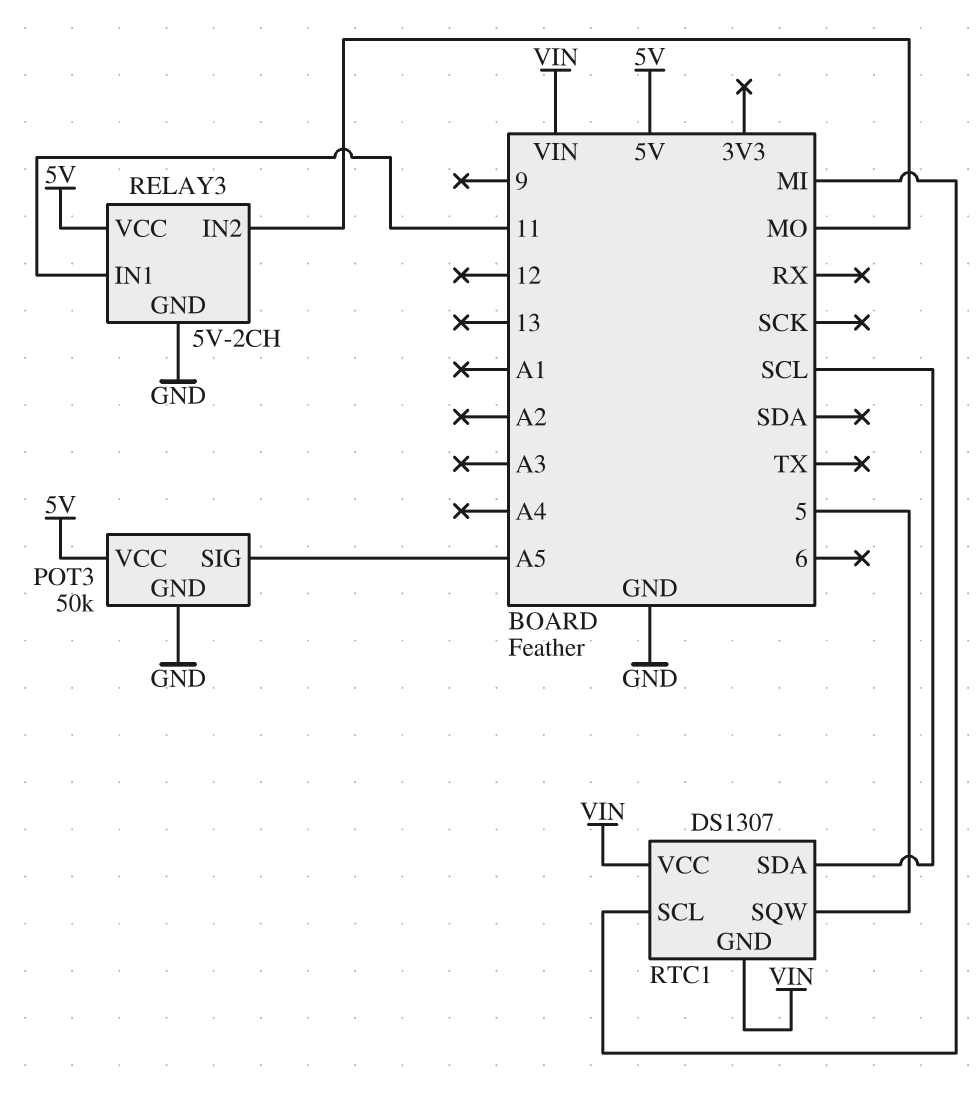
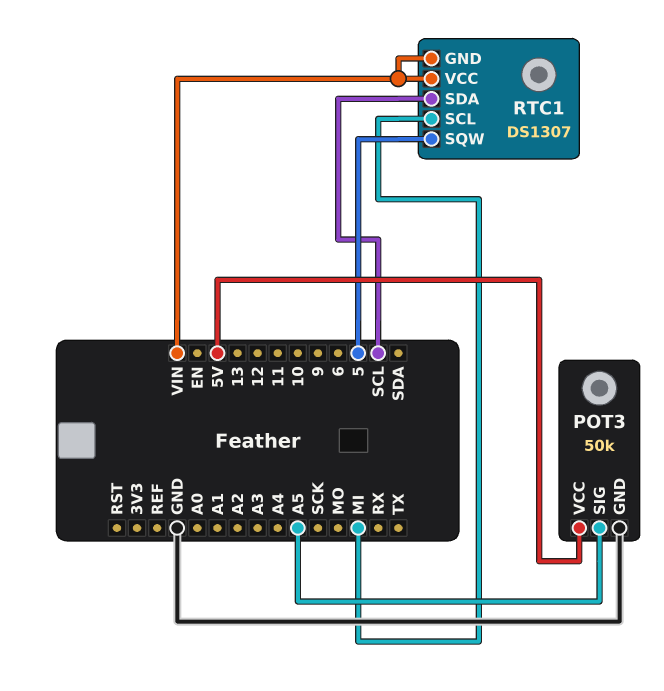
RELAY3: 5V-2CH -> none
RELAY3 pin GND: GND -> none
RELAY3 pin IN1: 11 -> none
RELAY3 pin IN2: MO -> none
RELAY3 pin VCC: 5V -> none

